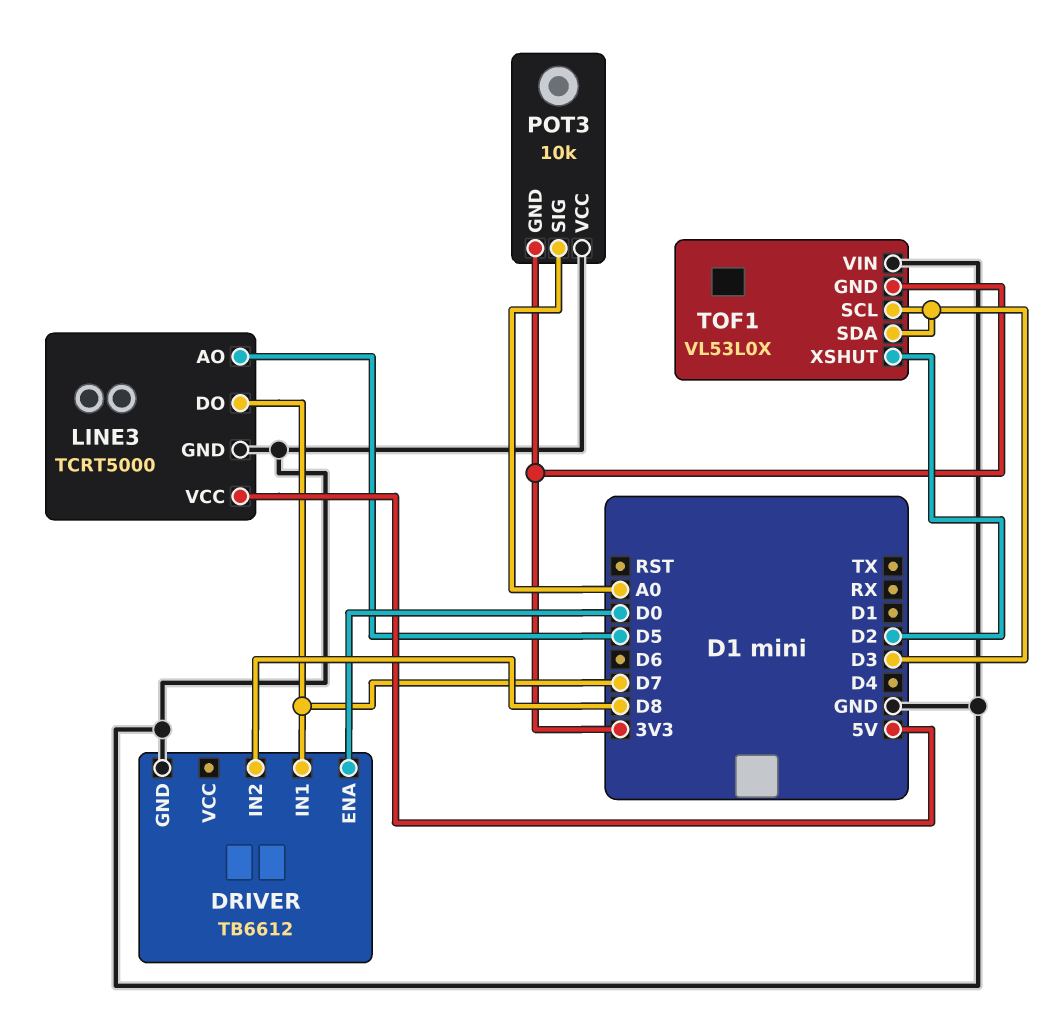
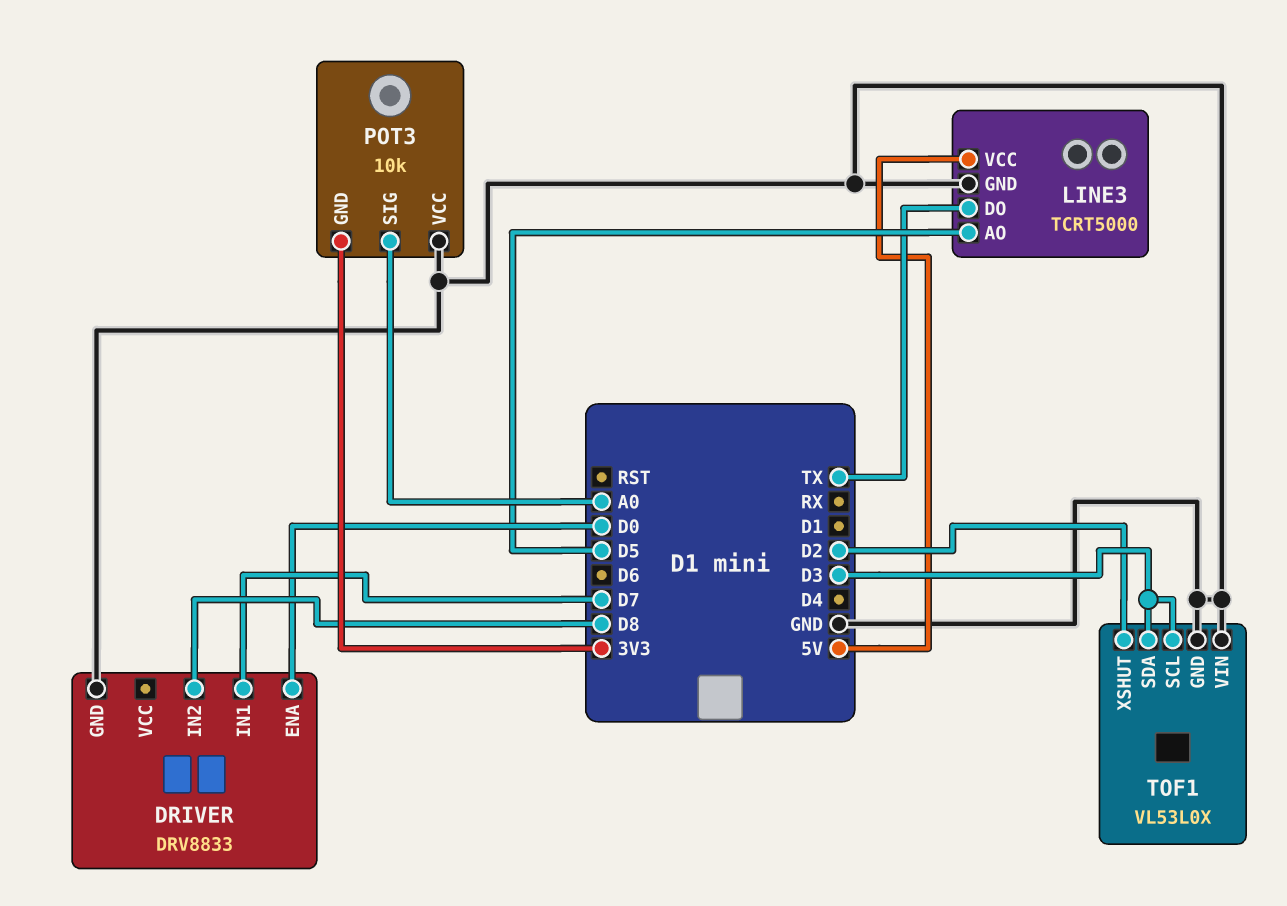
DRIVER: TB6612 -> DRV8833
LINE3 pin DO: D7 -> TX
TOF1 pin GND: 3V3 -> GND

